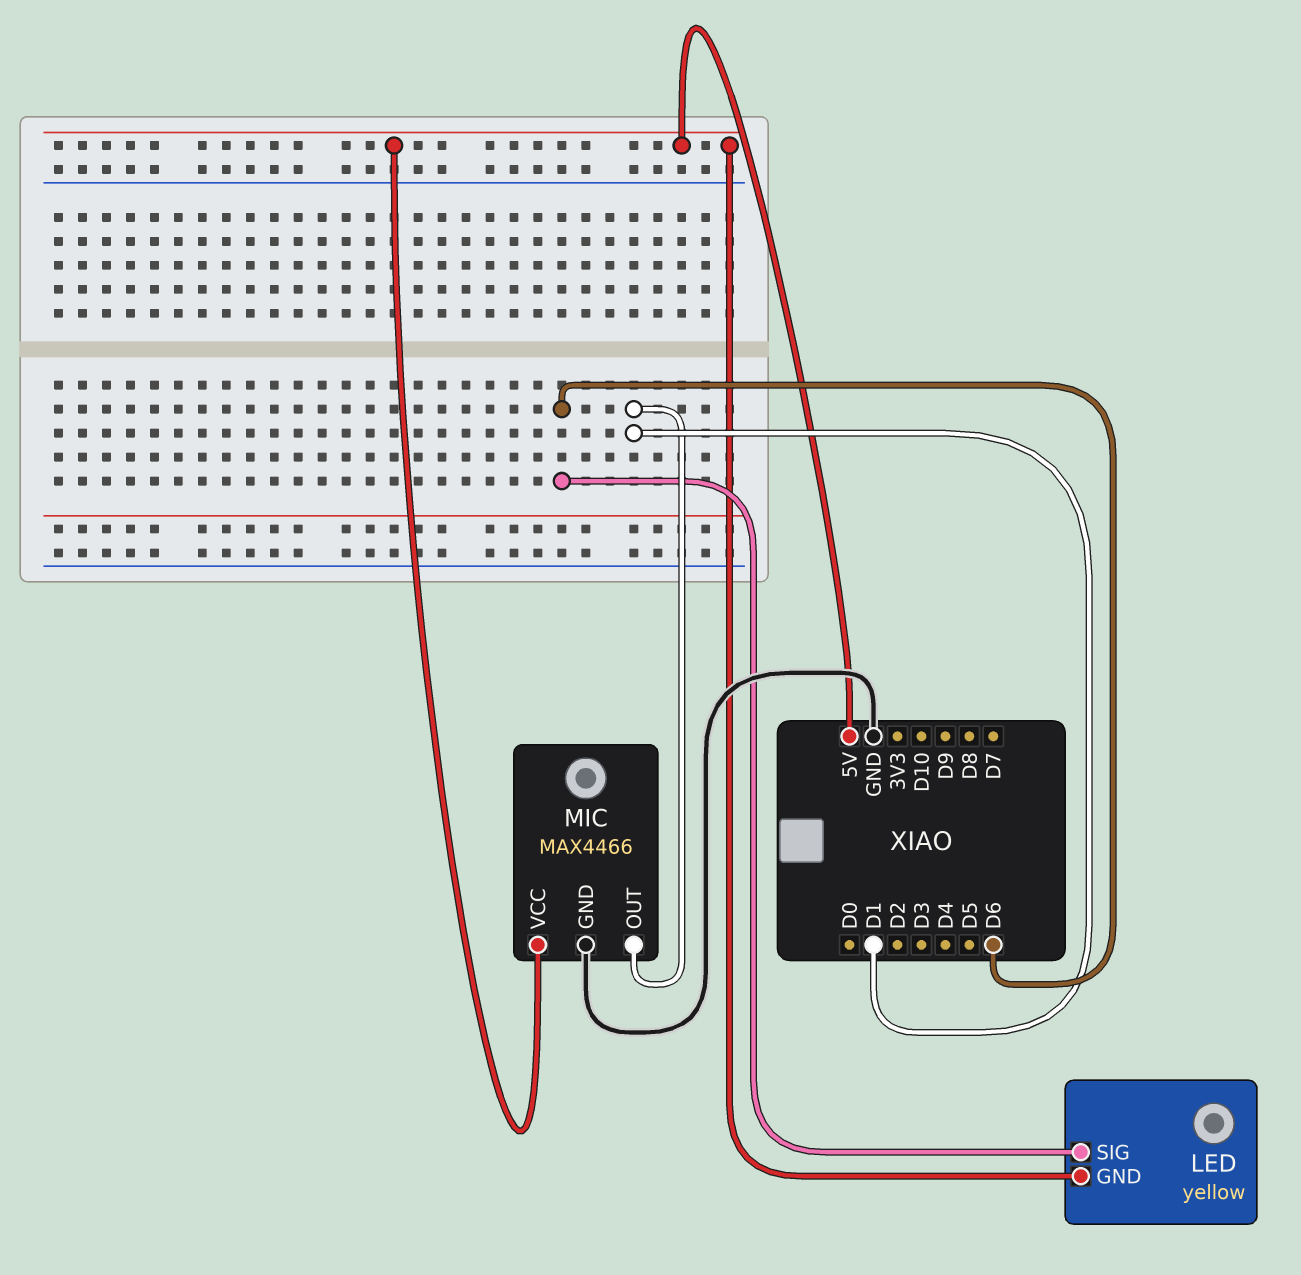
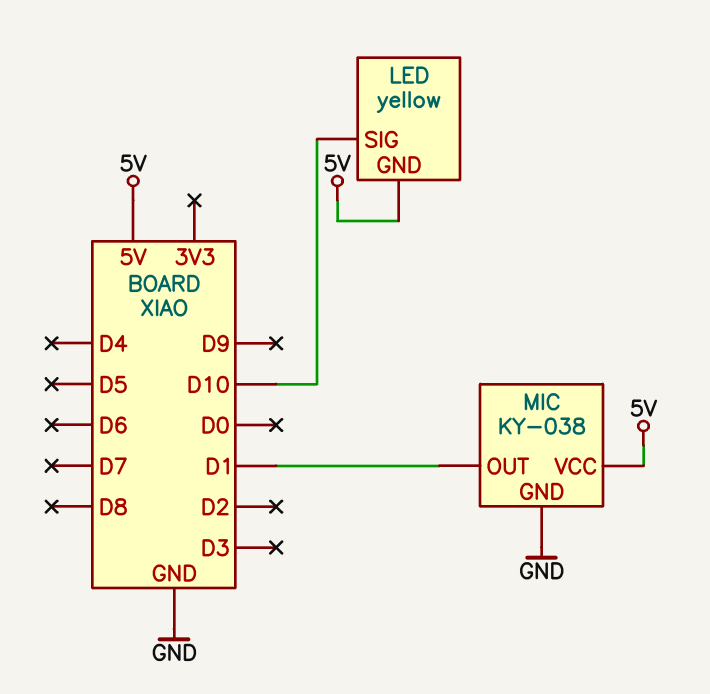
LED pin SIG: D6 -> D10
MIC: MAX4466 -> KY-038

